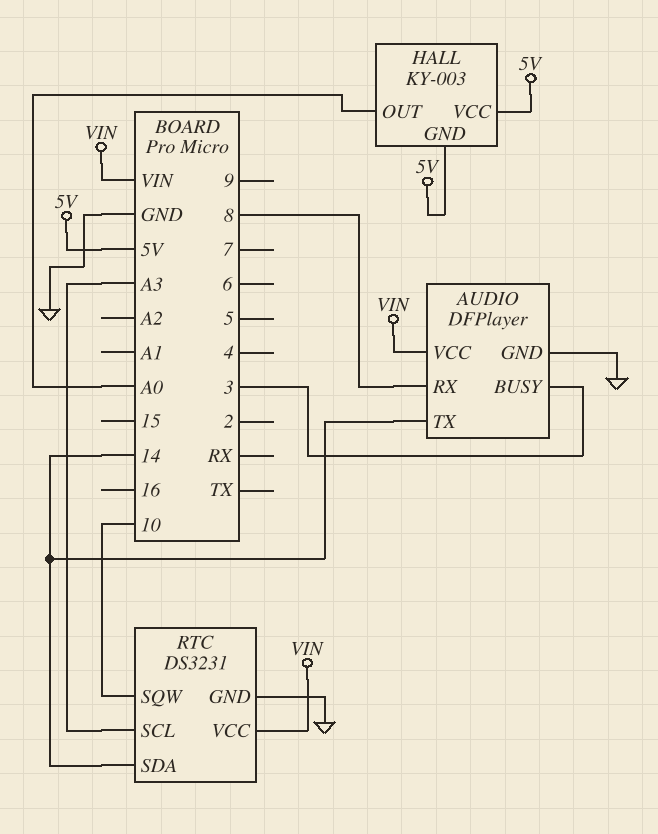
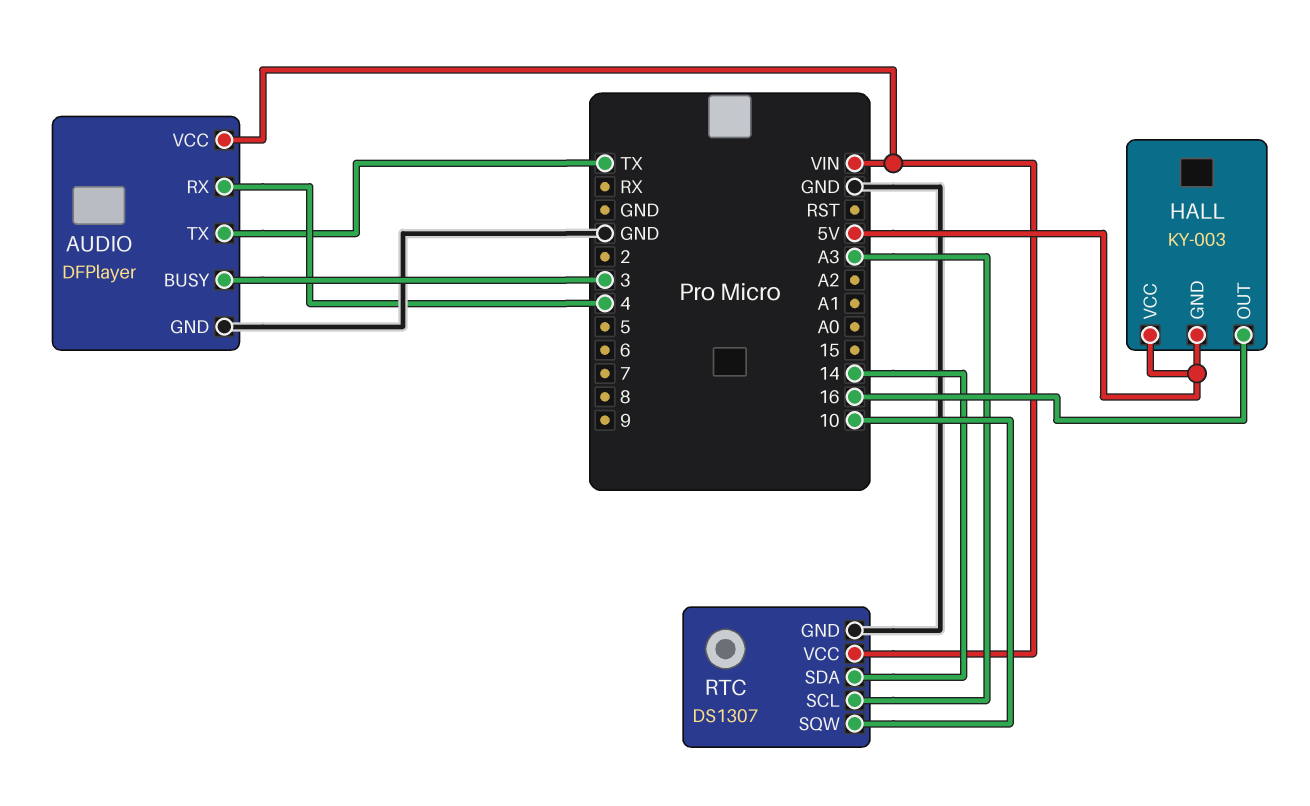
AUDIO pin RX: 8 -> 4
AUDIO pin TX: 14 -> TX
HALL pin OUT: A0 -> 16
RTC: DS3231 -> DS1307

